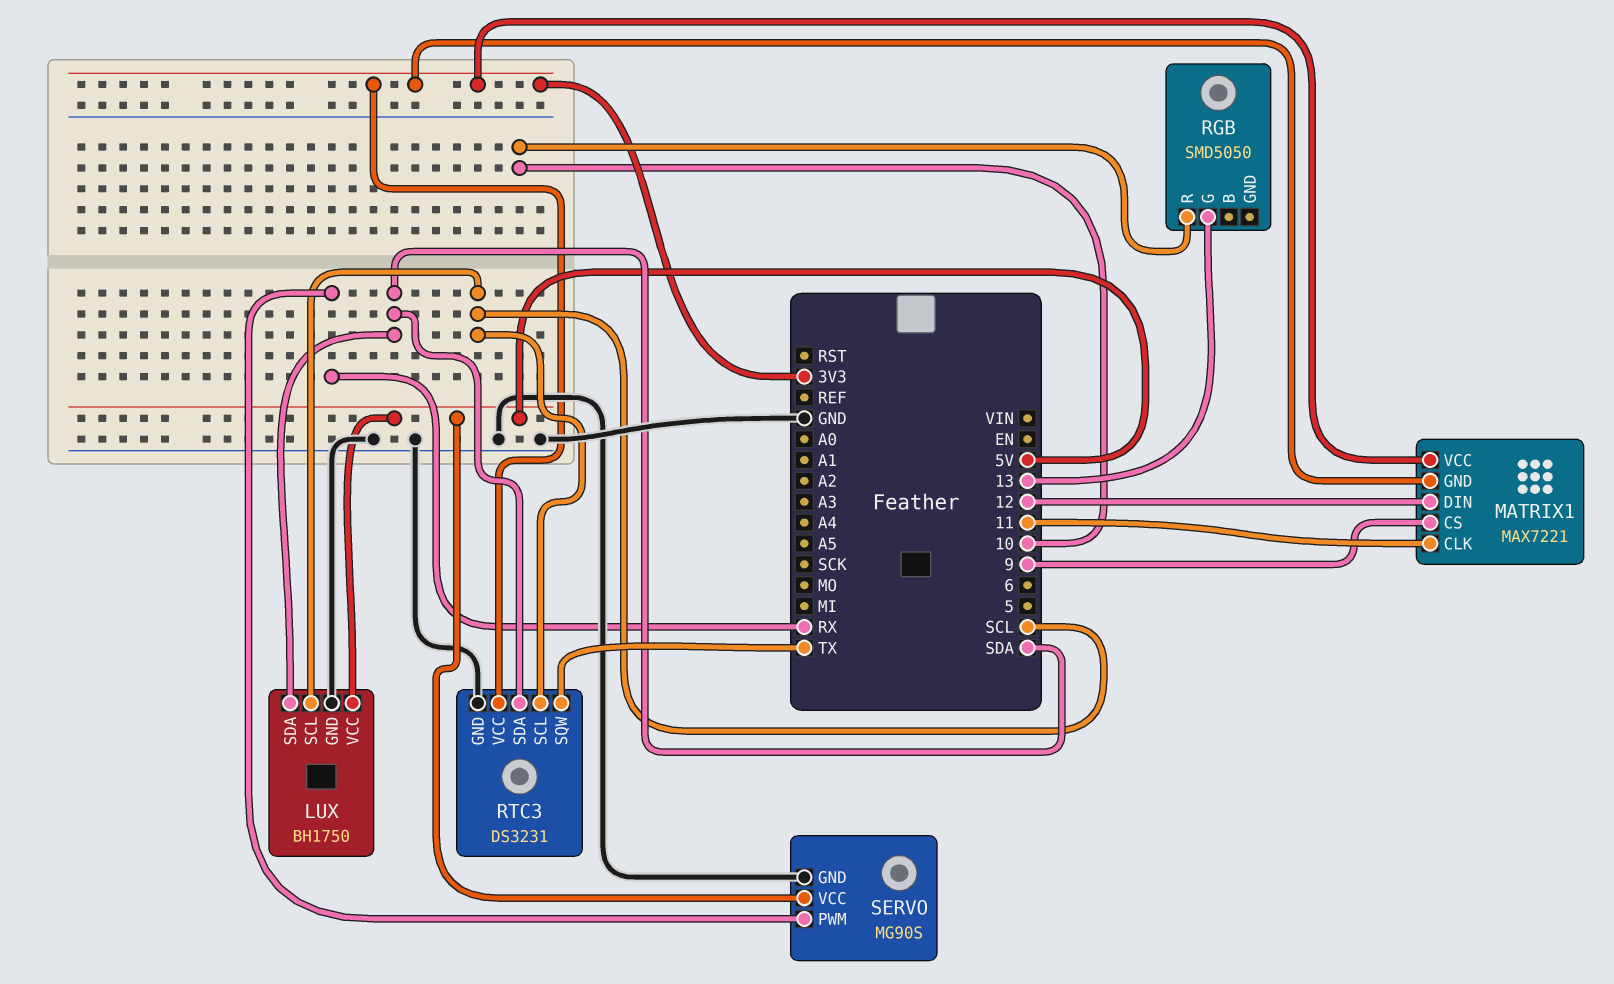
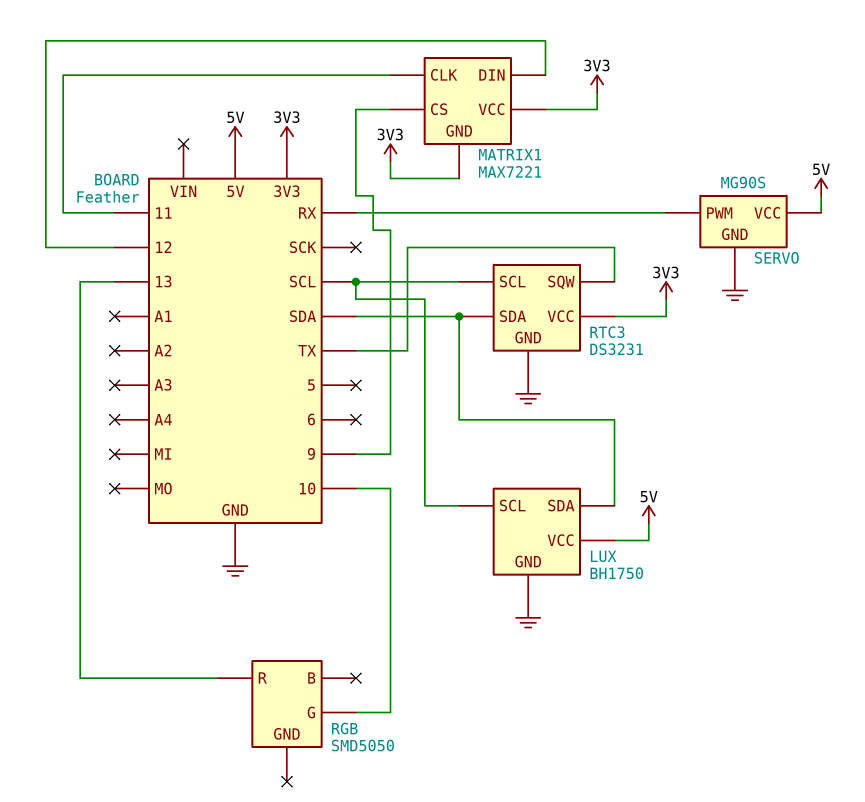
RGB pin G: 13 -> 10
RGB pin R: 10 -> 13

